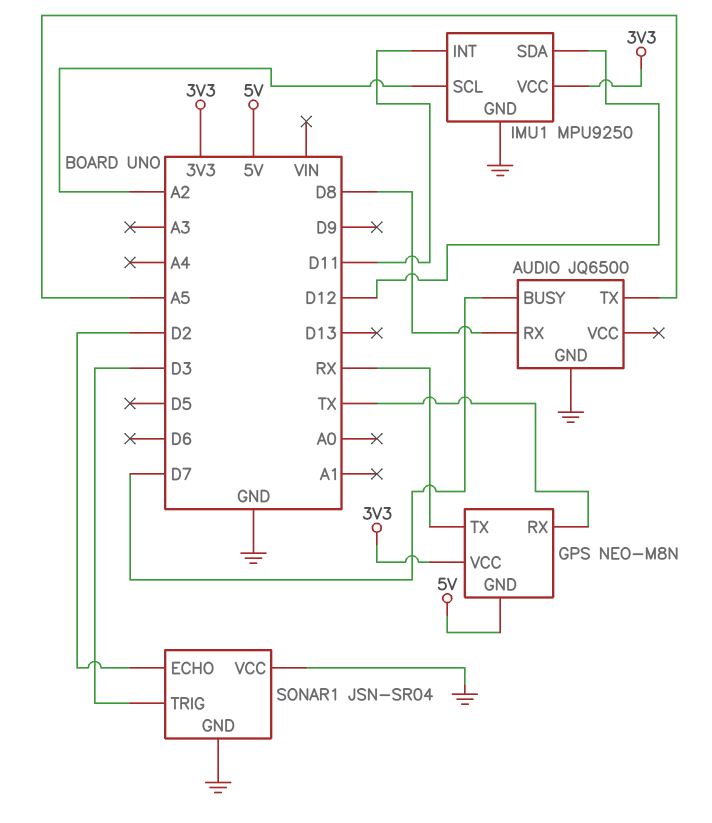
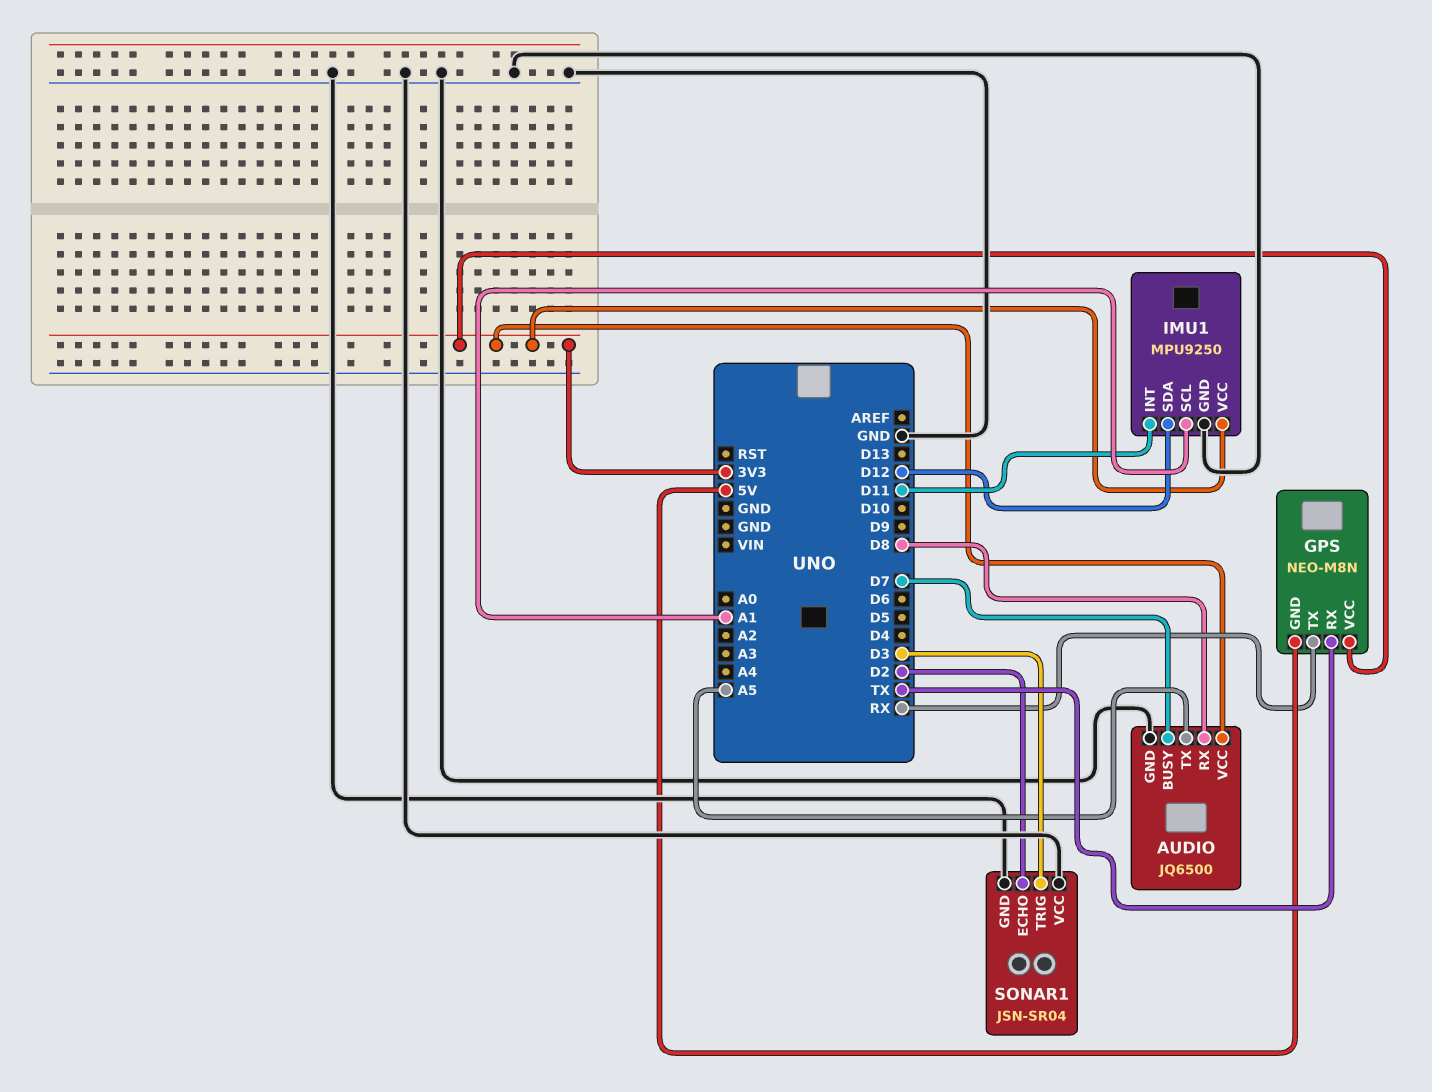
AUDIO pin VCC: none -> 3V3
IMU1 pin SCL: A2 -> A1

